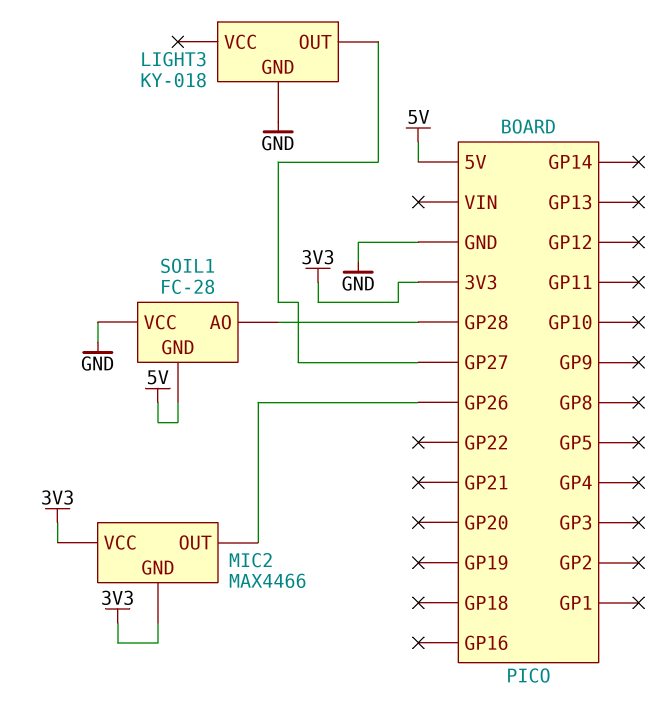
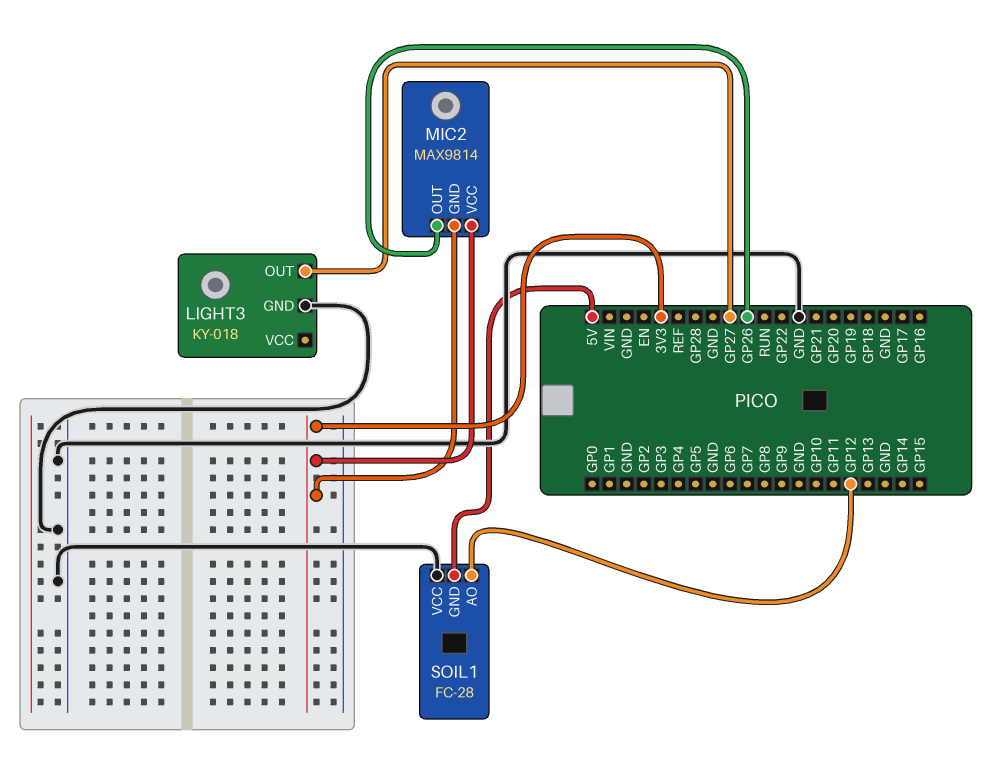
MIC2: MAX4466 -> MAX9814
SOIL1 pin AO: GP28 -> GP12

